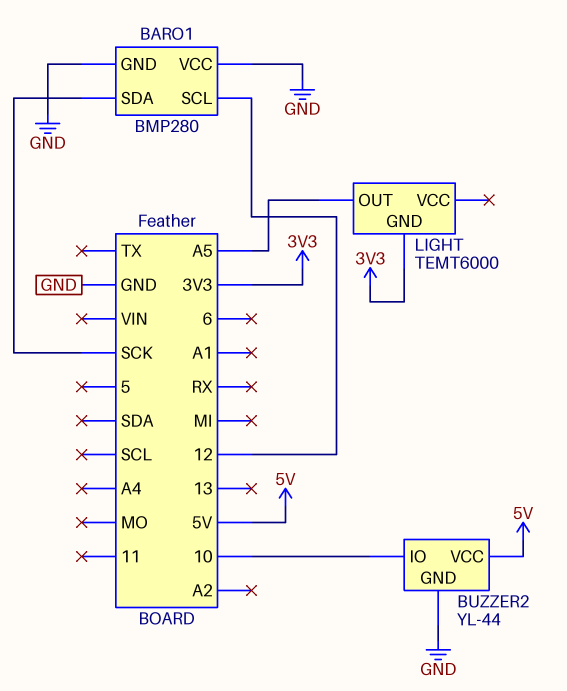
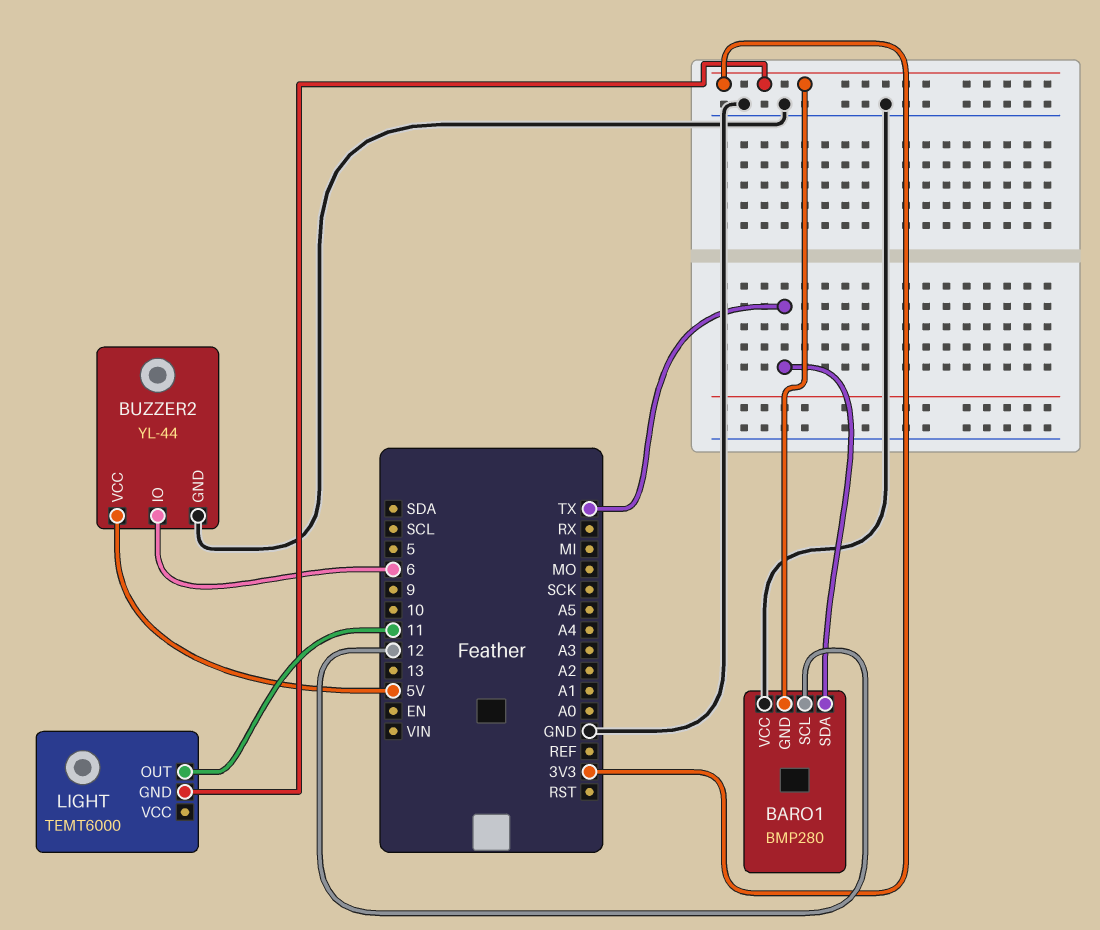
BARO1 pin GND: GND -> 3V3
BARO1 pin SDA: SCK -> TX
BUZZER2 pin IO: 10 -> 6
LIGHT pin OUT: A5 -> 11

